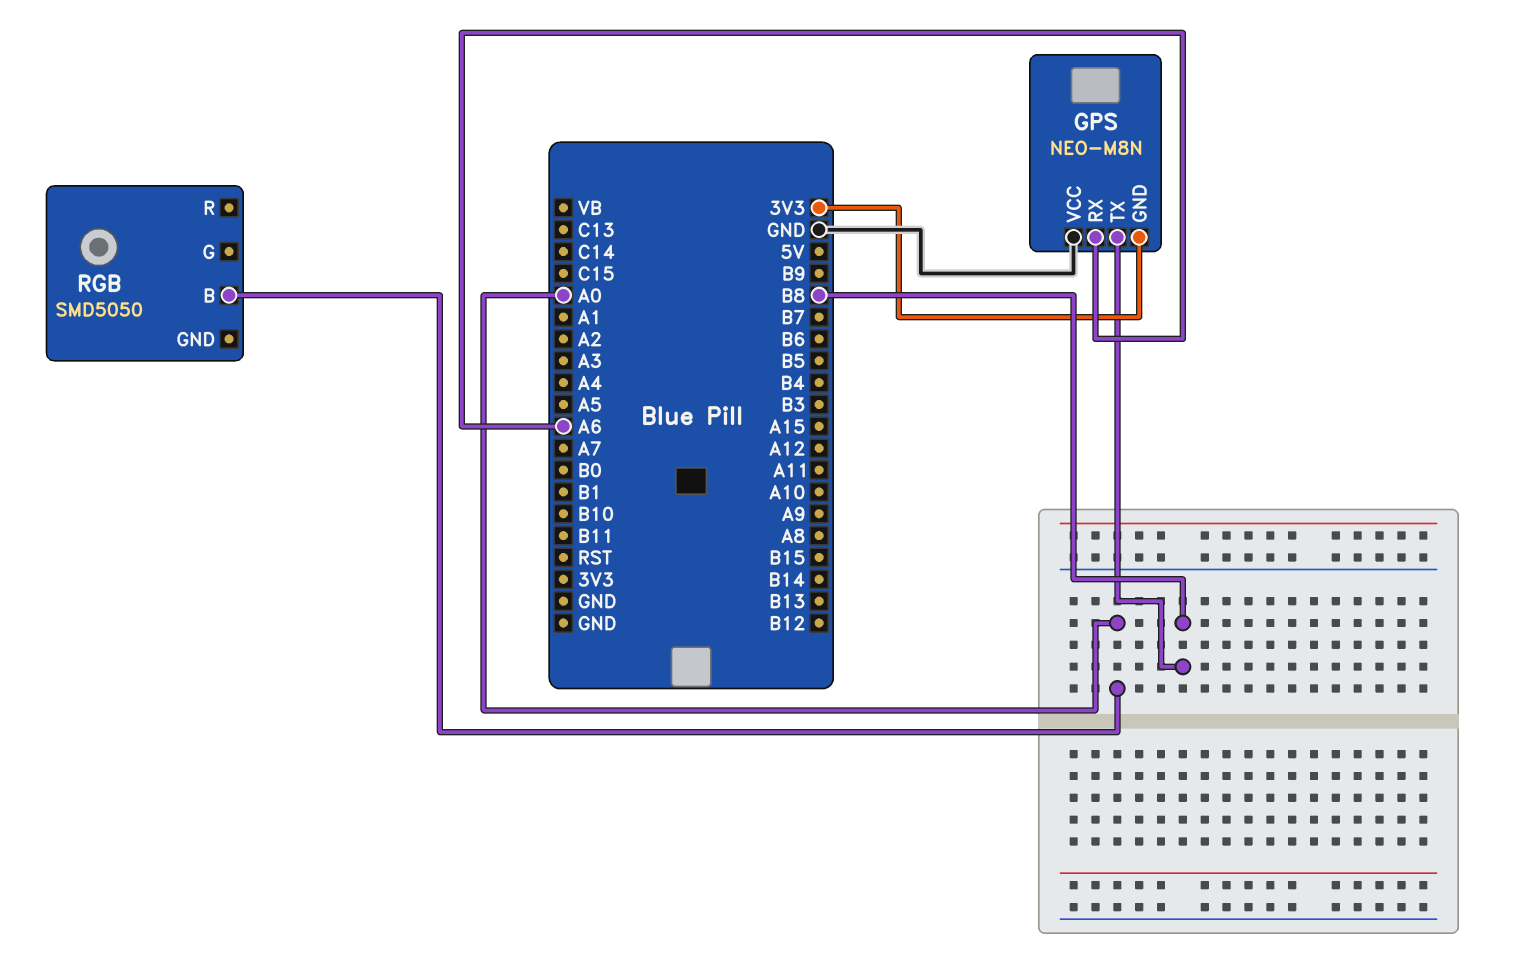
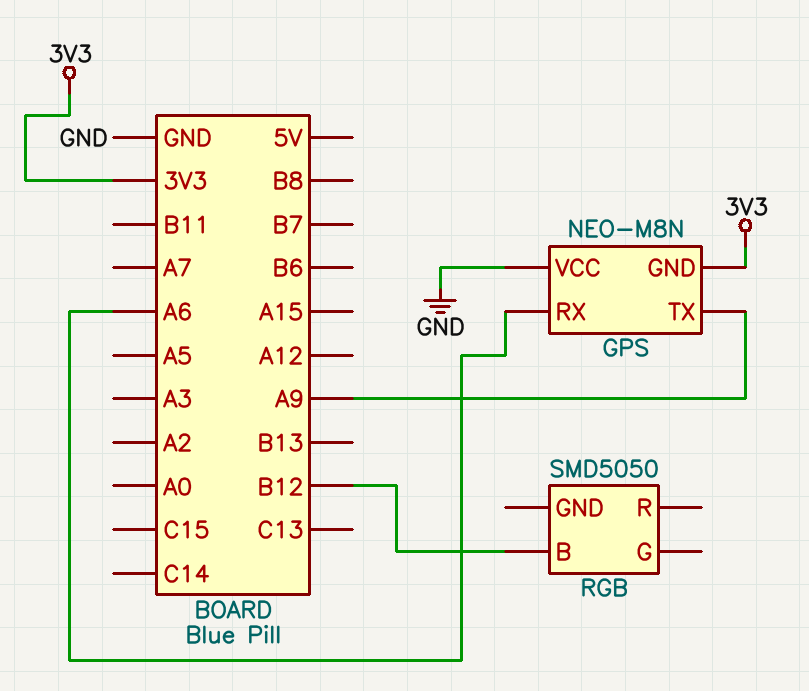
GPS pin TX: B8 -> A9
RGB pin B: A0 -> B12

